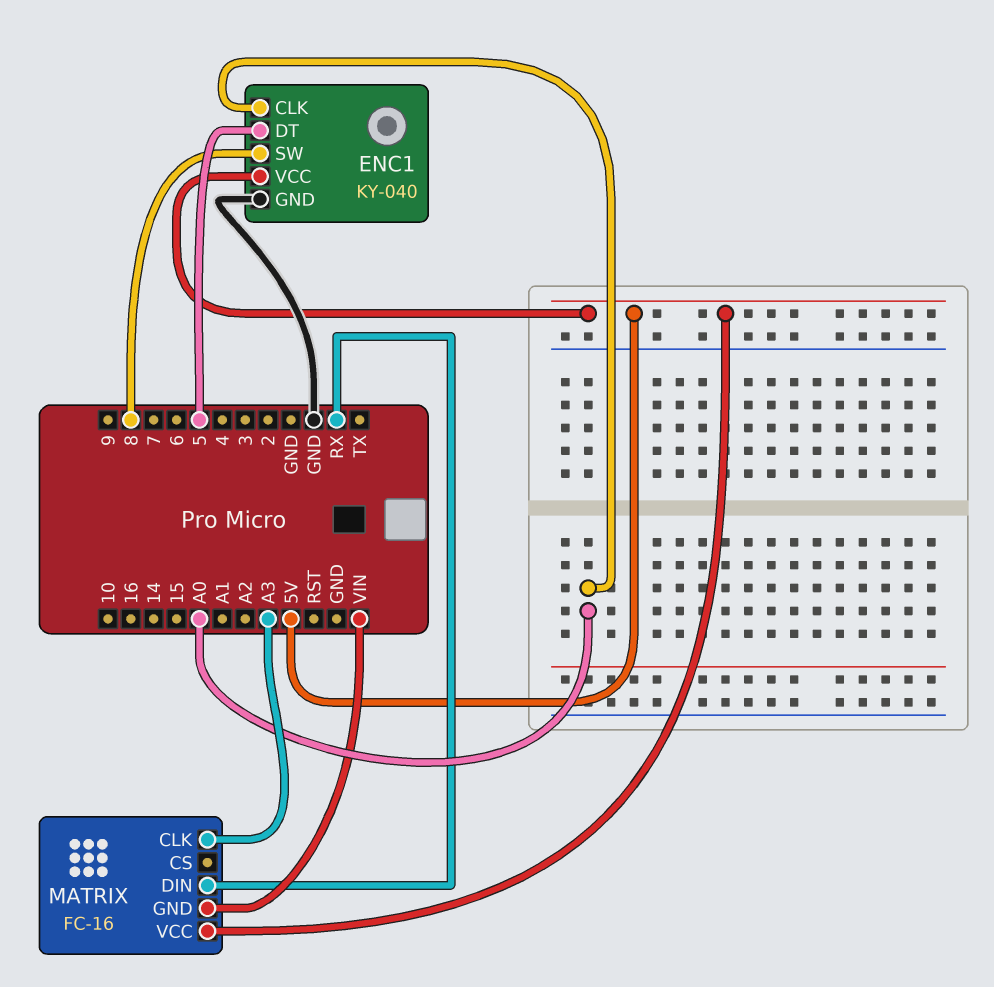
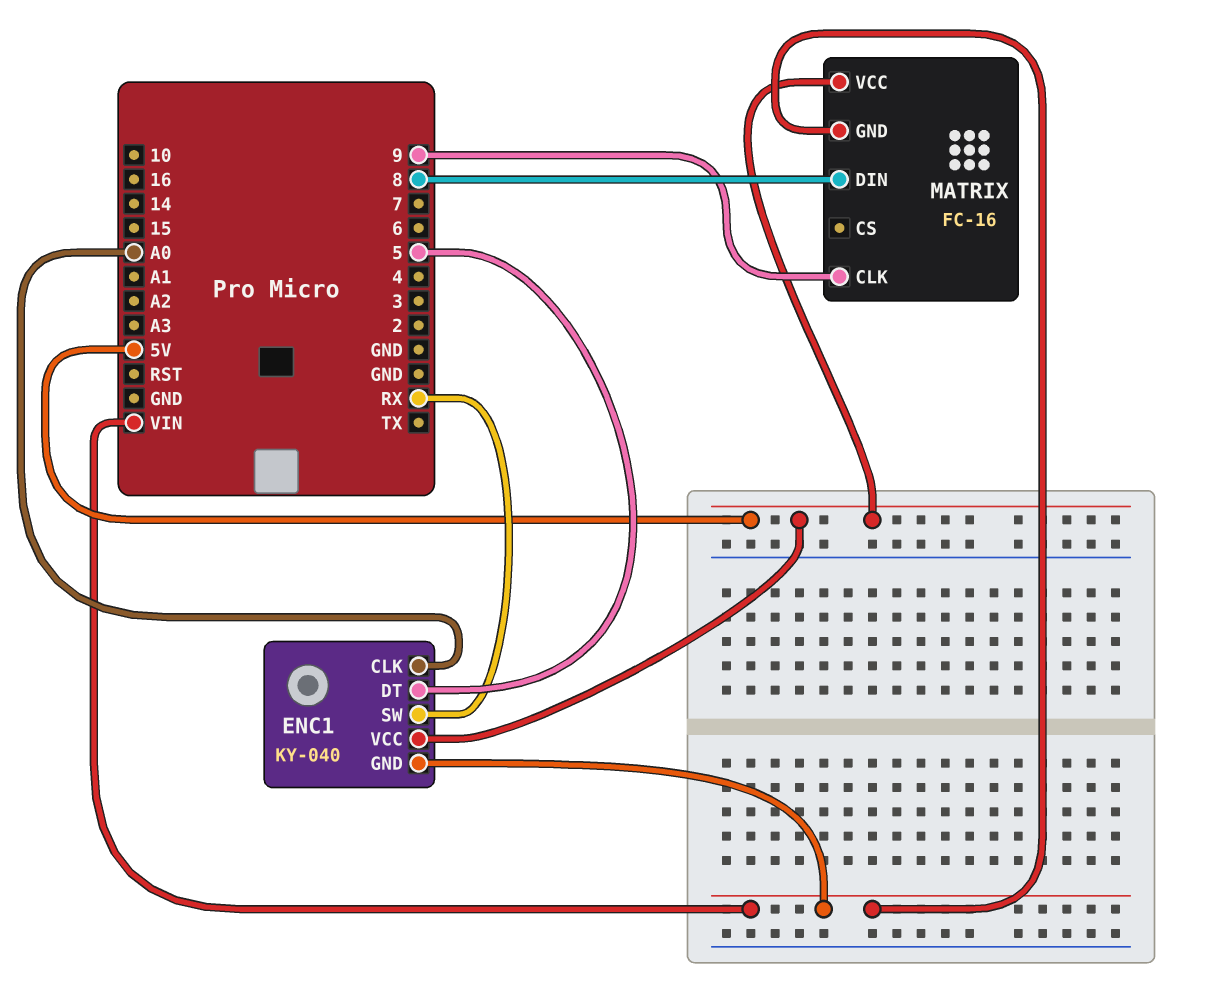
ENC1 pin GND: GND -> VIN
ENC1 pin SW: 8 -> RX
MATRIX pin CLK: A3 -> 9
MATRIX pin DIN: RX -> 8

